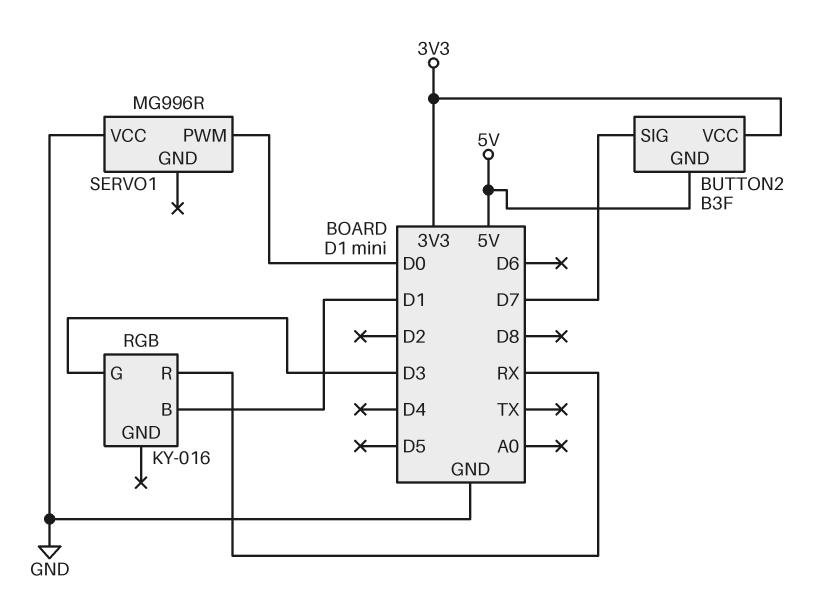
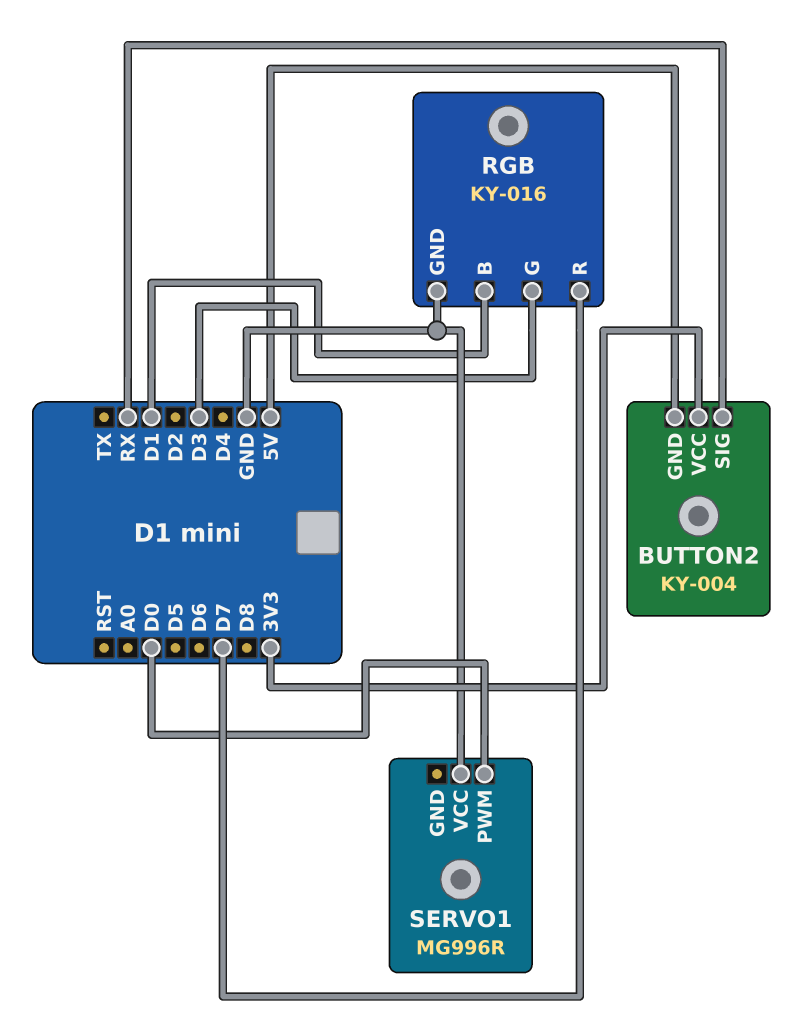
BUTTON2: B3F -> KY-004
BUTTON2 pin SIG: D7 -> RX
RGB pin GND: none -> GND
RGB pin R: RX -> D7

